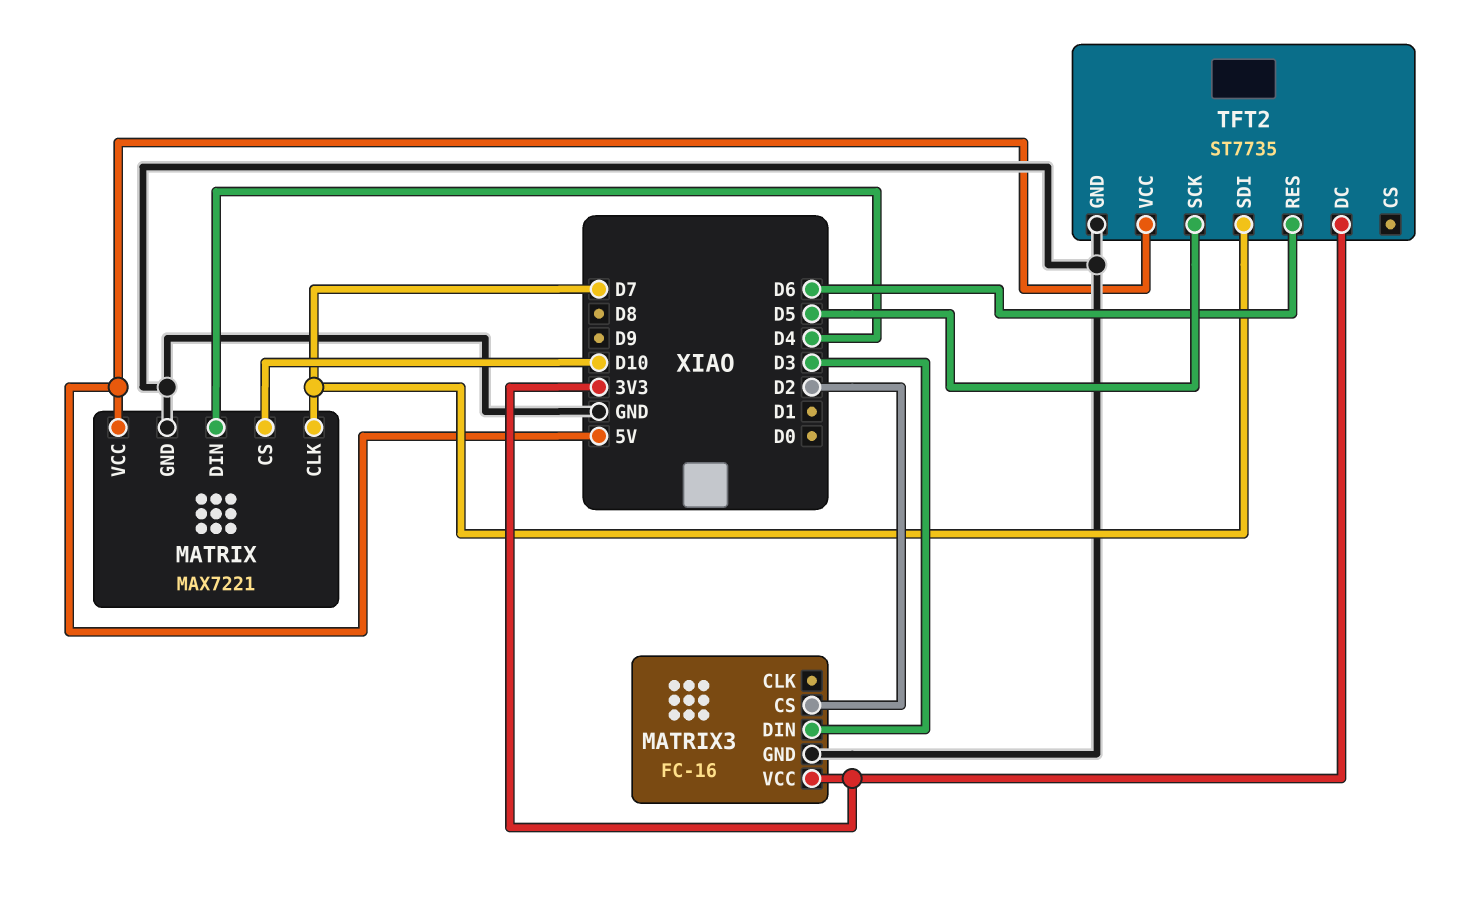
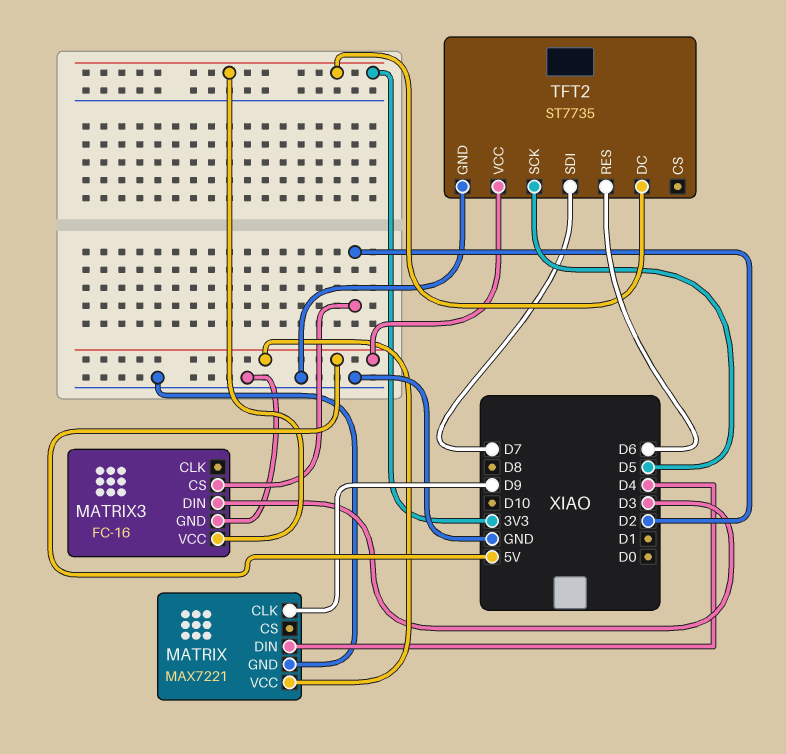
MATRIX pin CLK: D7 -> D9
MATRIX pin CS: D10 -> none

